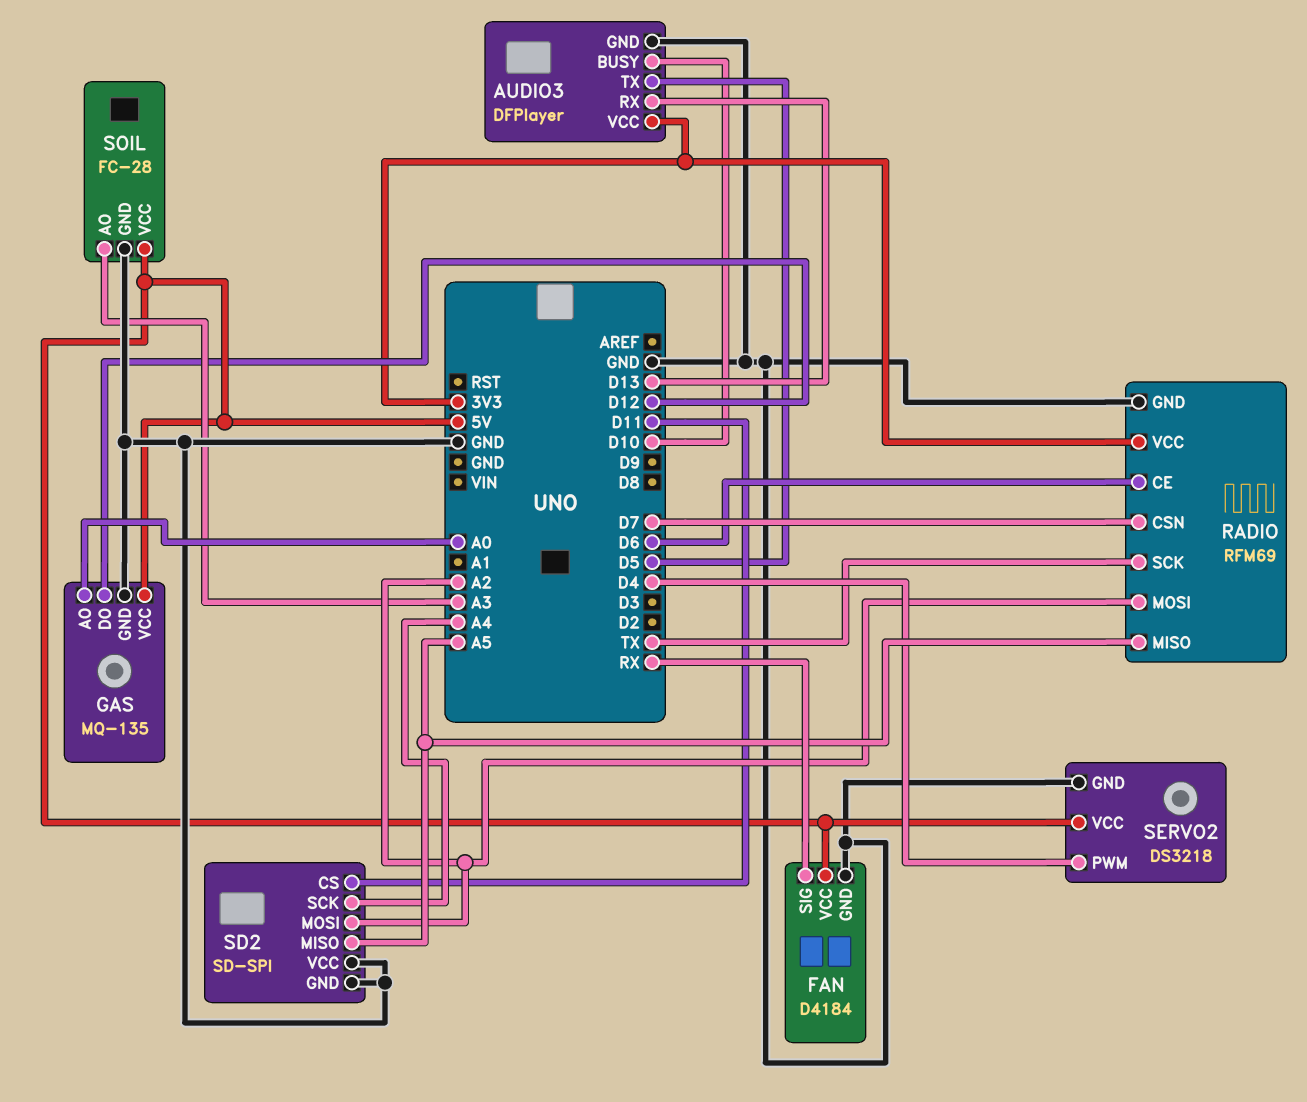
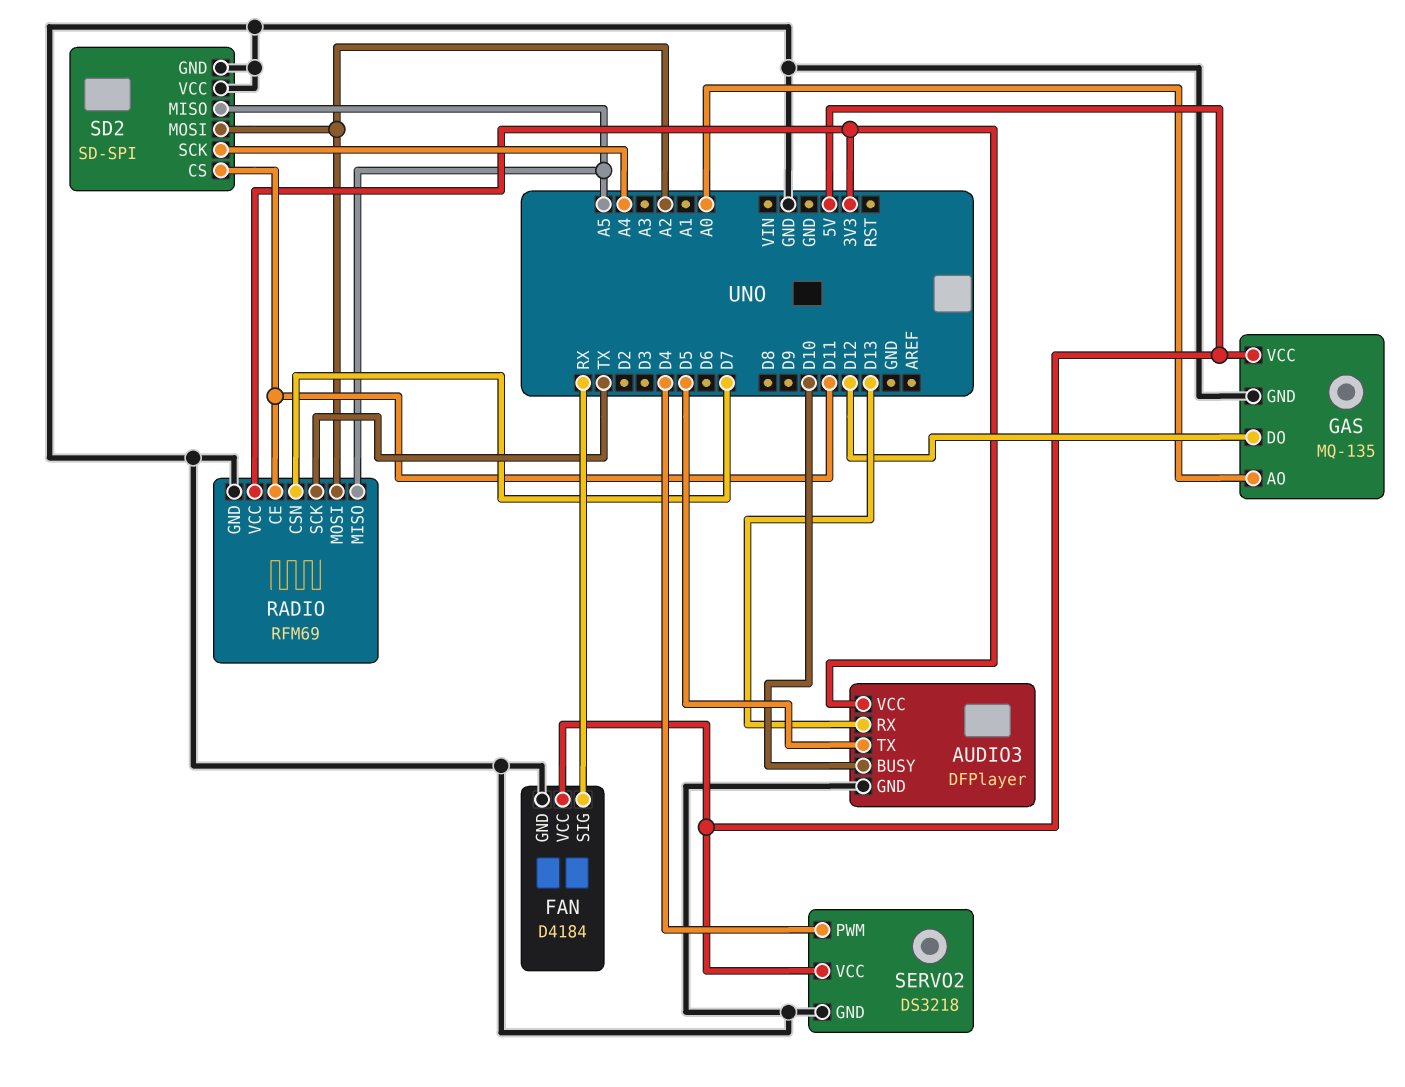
RADIO pin CE: D6 -> D11
SOIL: FC-28 -> none
SOIL pin AO: A3 -> none
SOIL pin GND: GND -> none
SOIL pin VCC: 5V -> none

